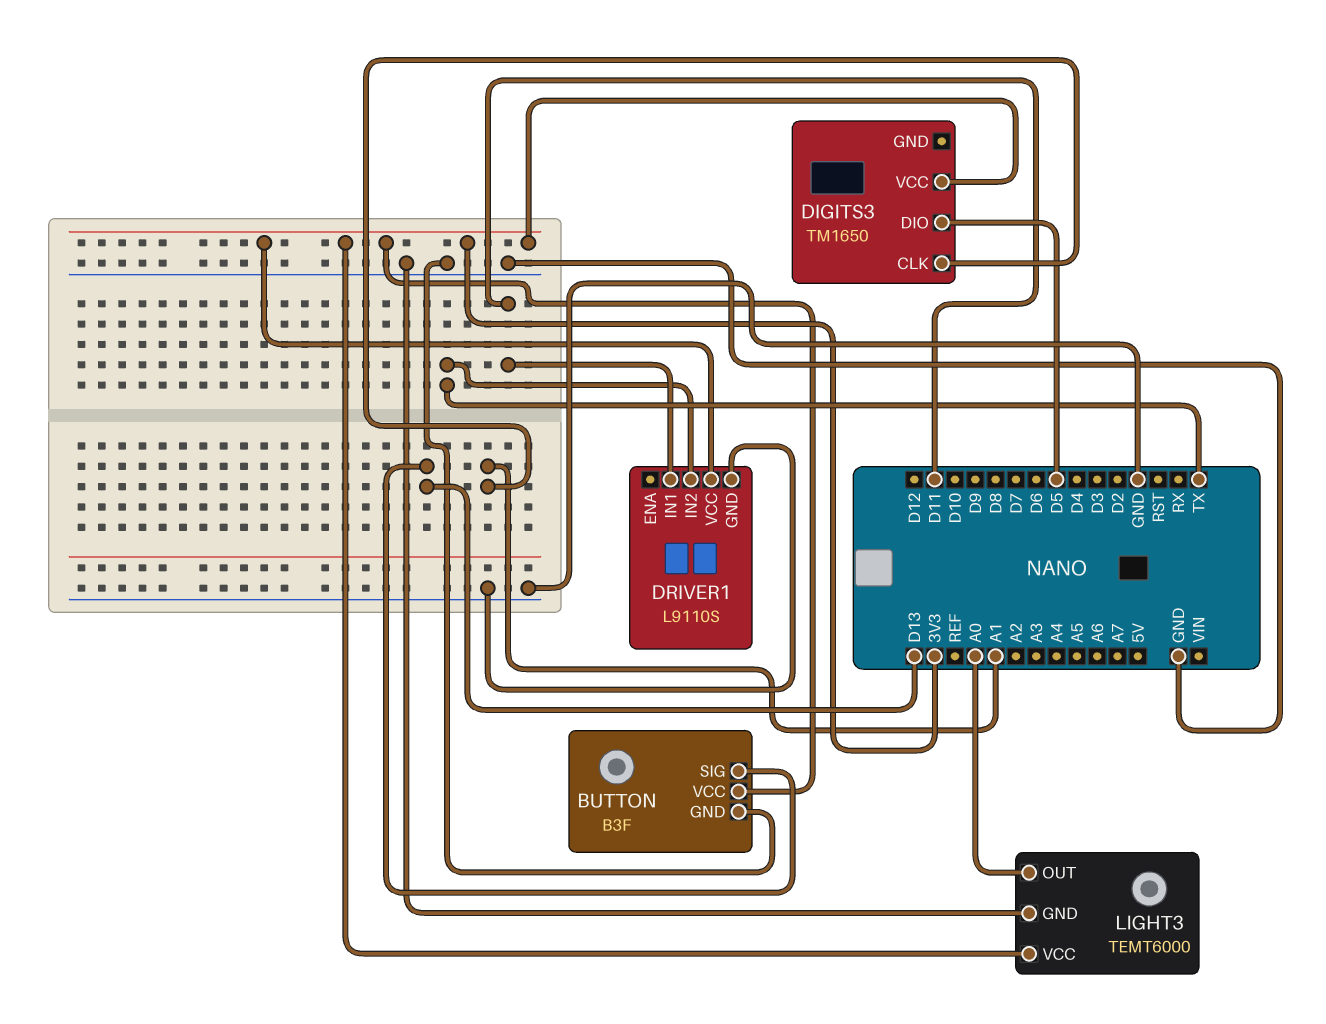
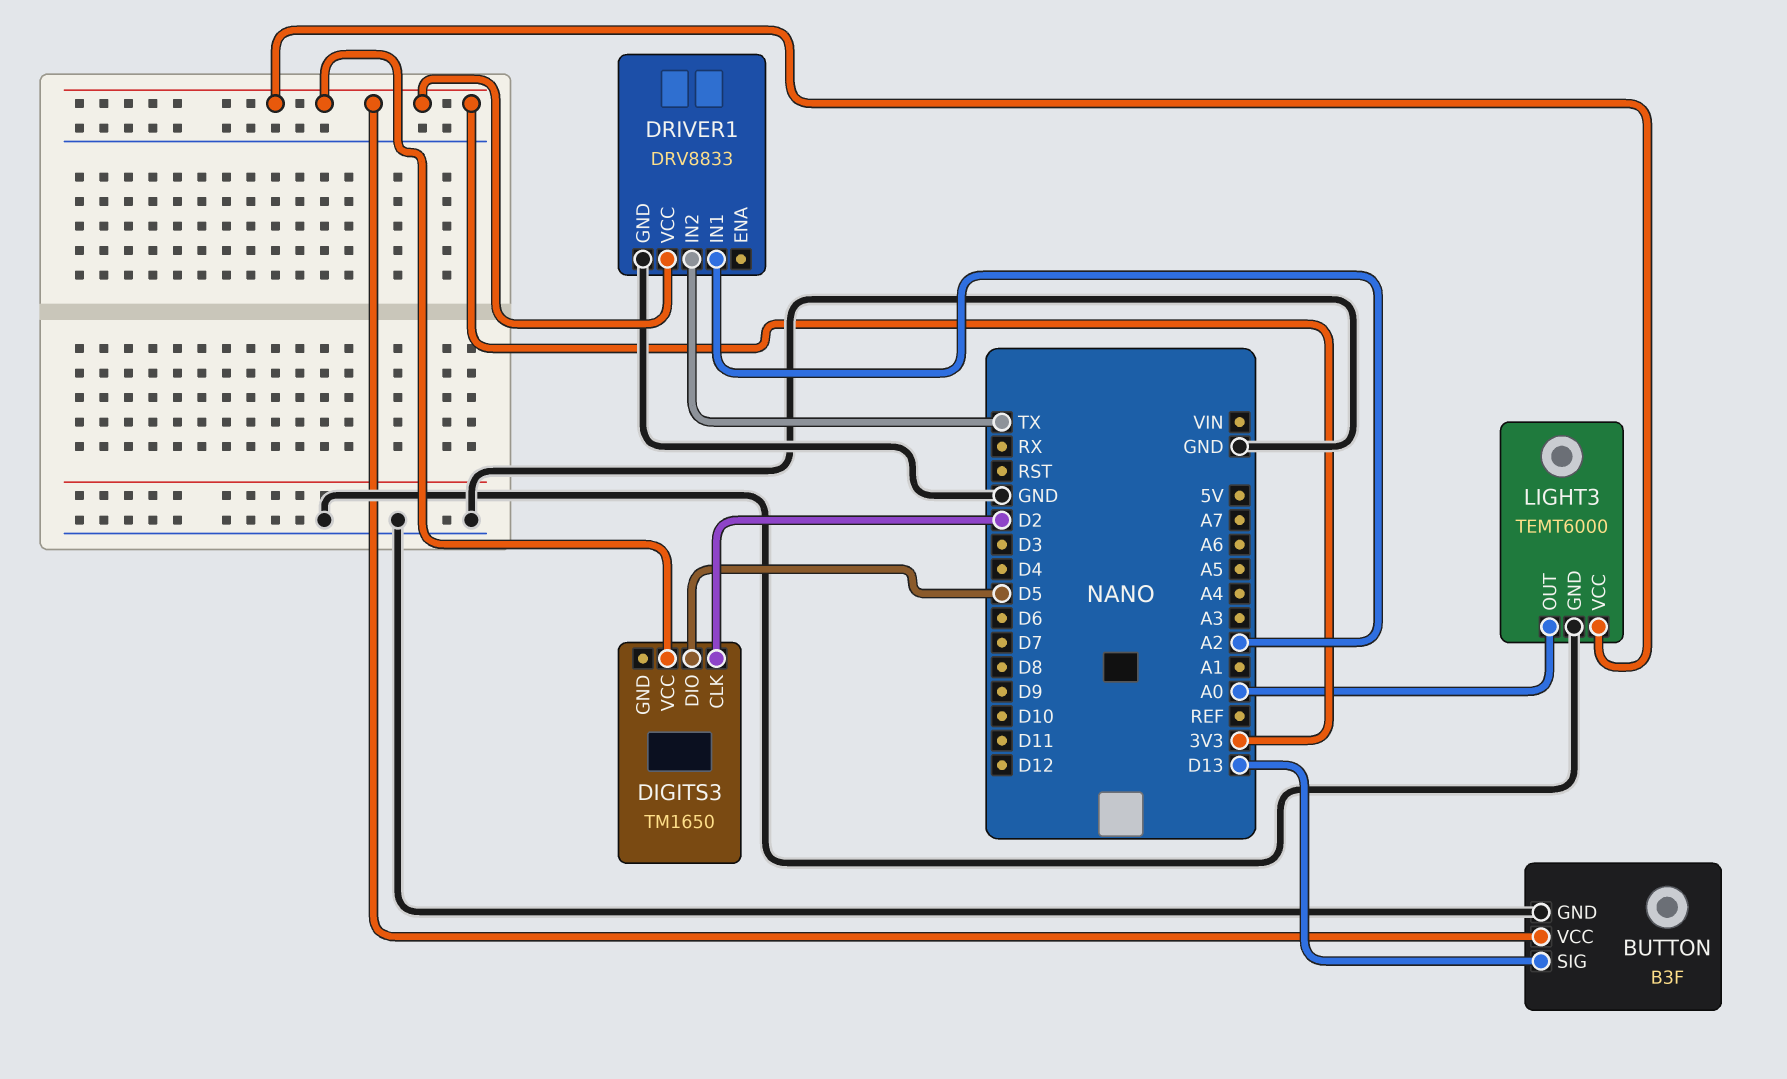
DIGITS3 pin CLK: A1 -> D2
DRIVER1: L9110S -> DRV8833
DRIVER1 pin IN1: D11 -> A2

